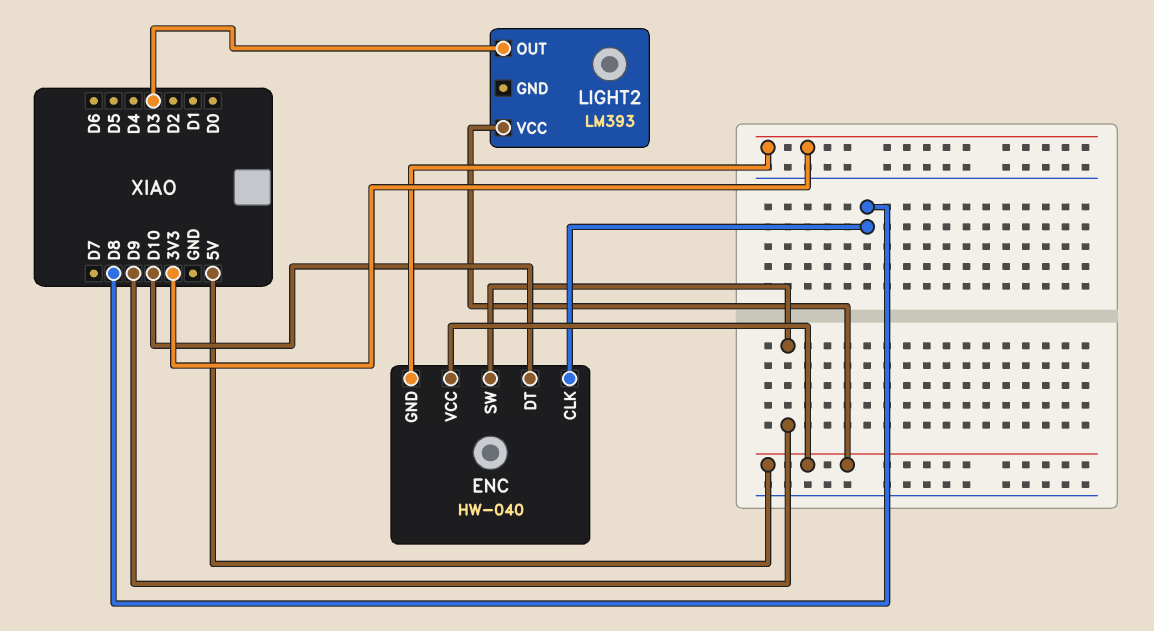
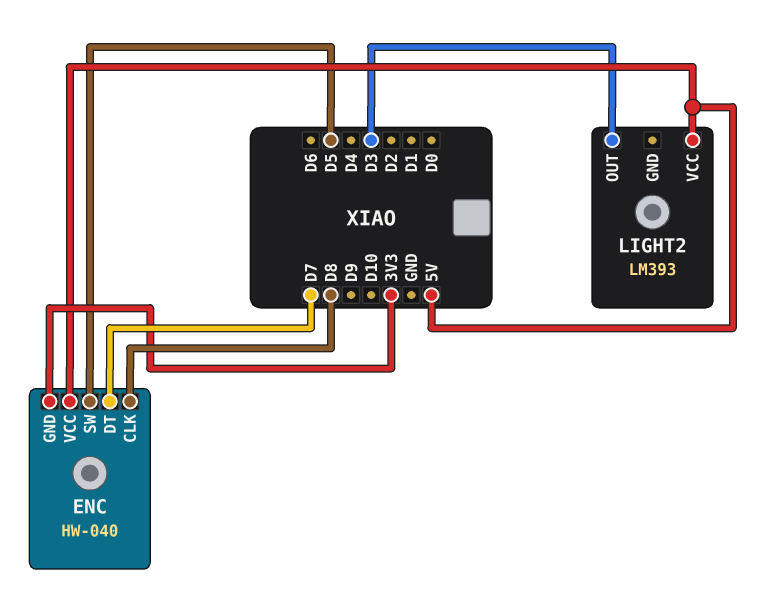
ENC pin DT: D10 -> D7
ENC pin SW: D9 -> D5

